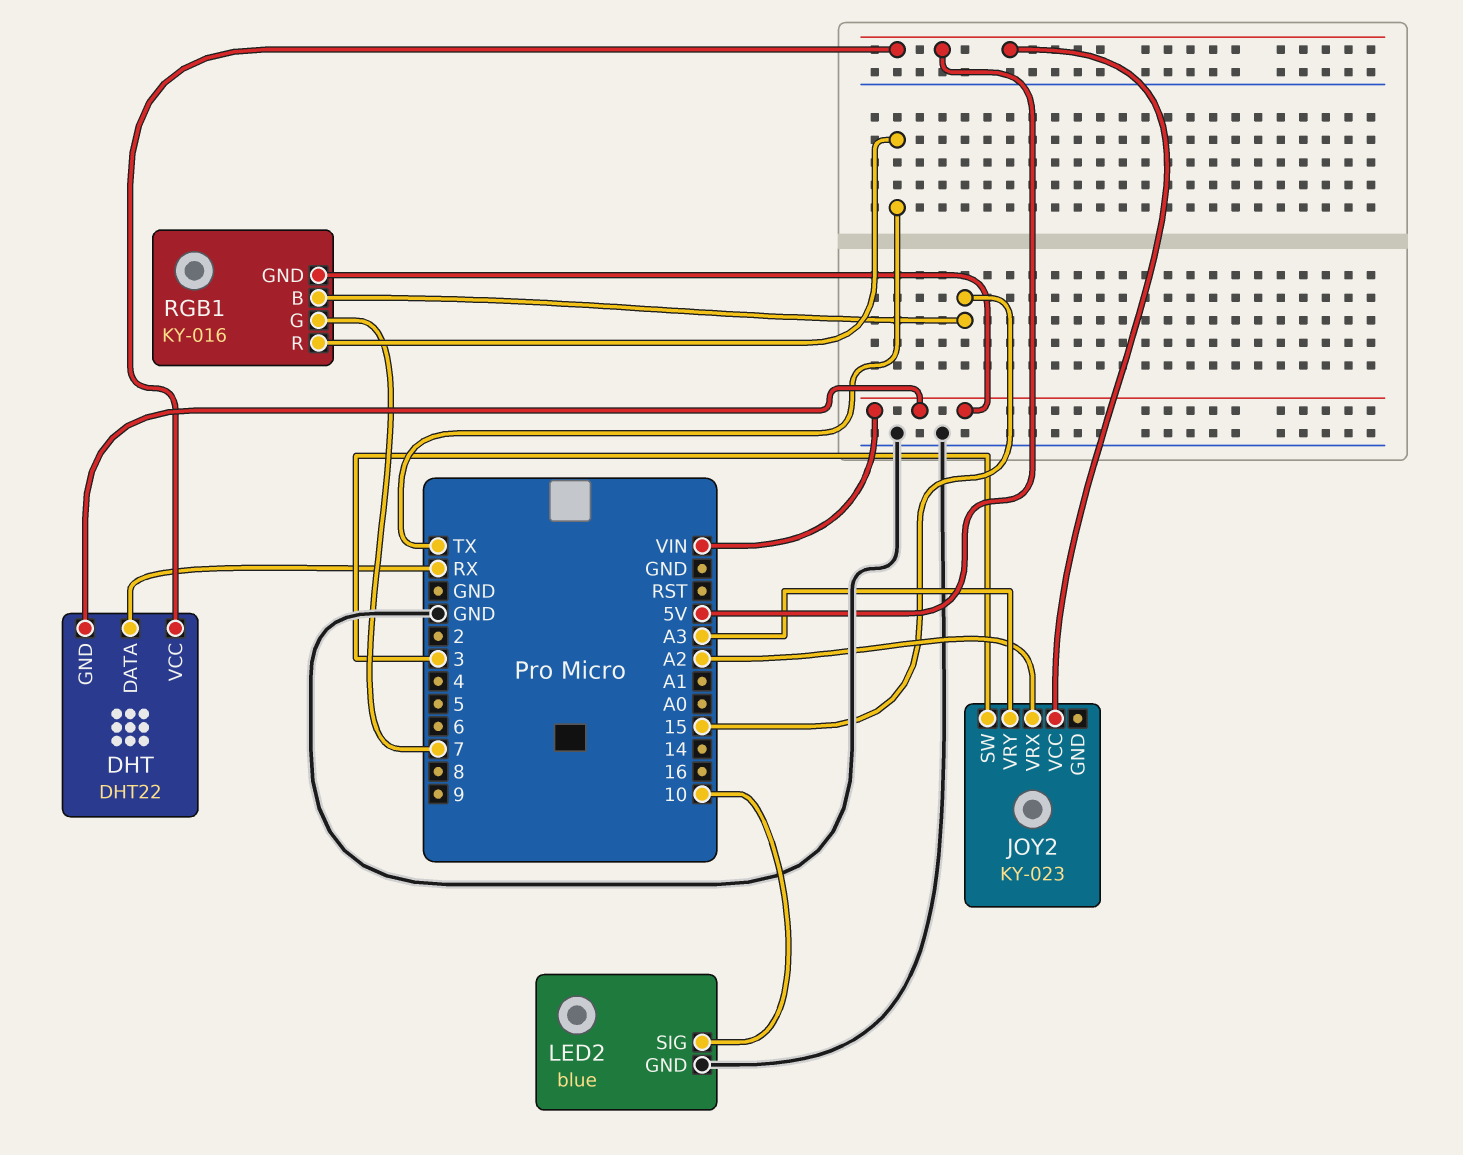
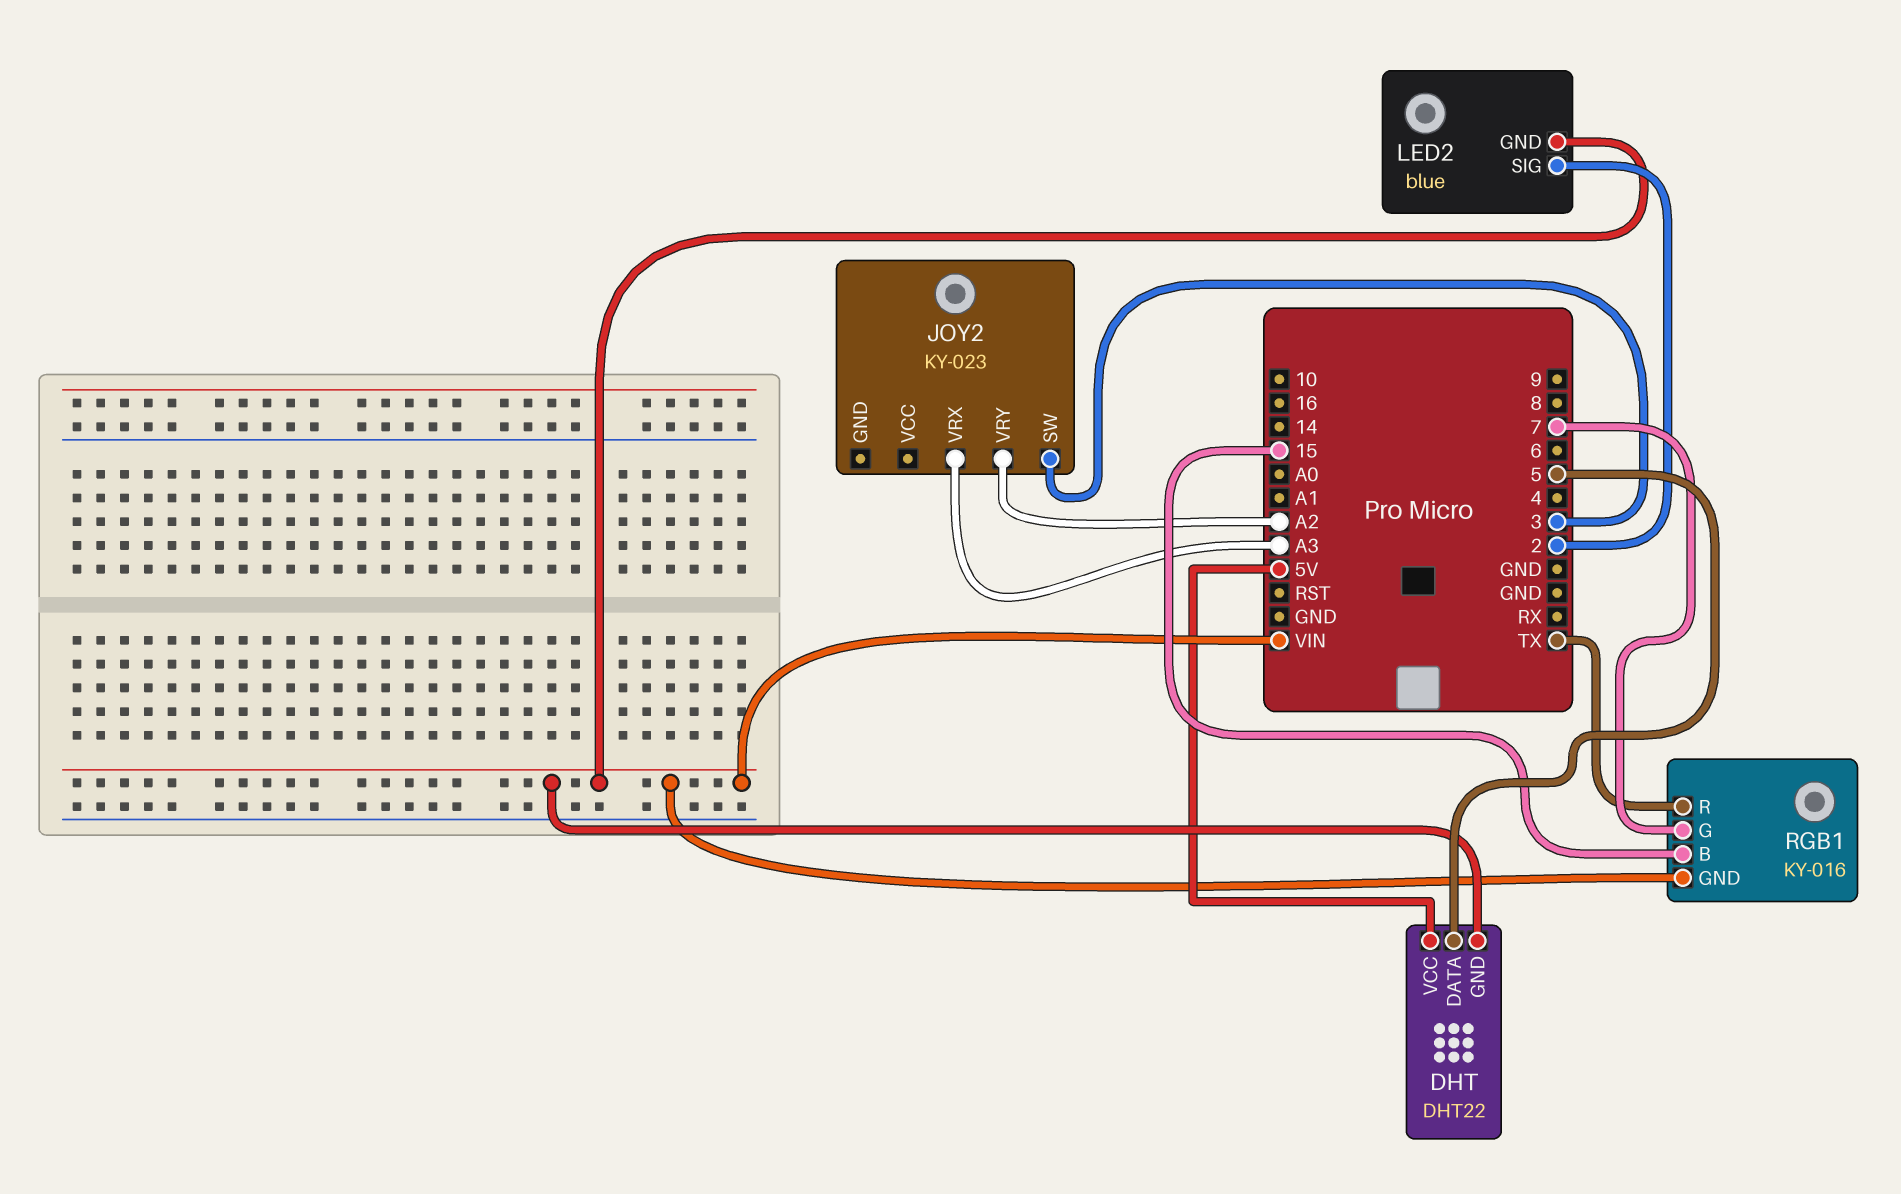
DHT pin DATA: RX -> 5
JOY2 pin VCC: 5V -> none
JOY2 pin VRX: A2 -> A3
JOY2 pin VRY: A3 -> A2
LED2 pin GND: GND -> VIN
LED2 pin SIG: 10 -> 2

